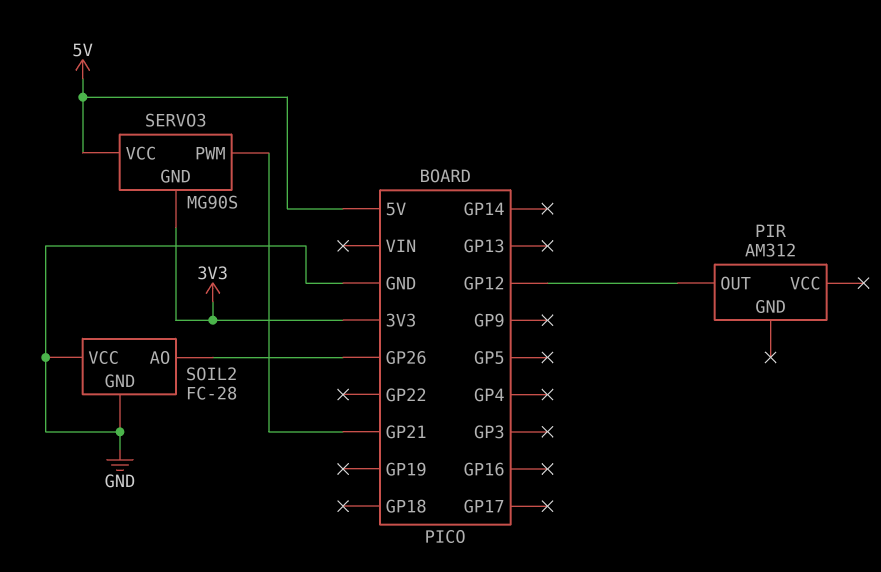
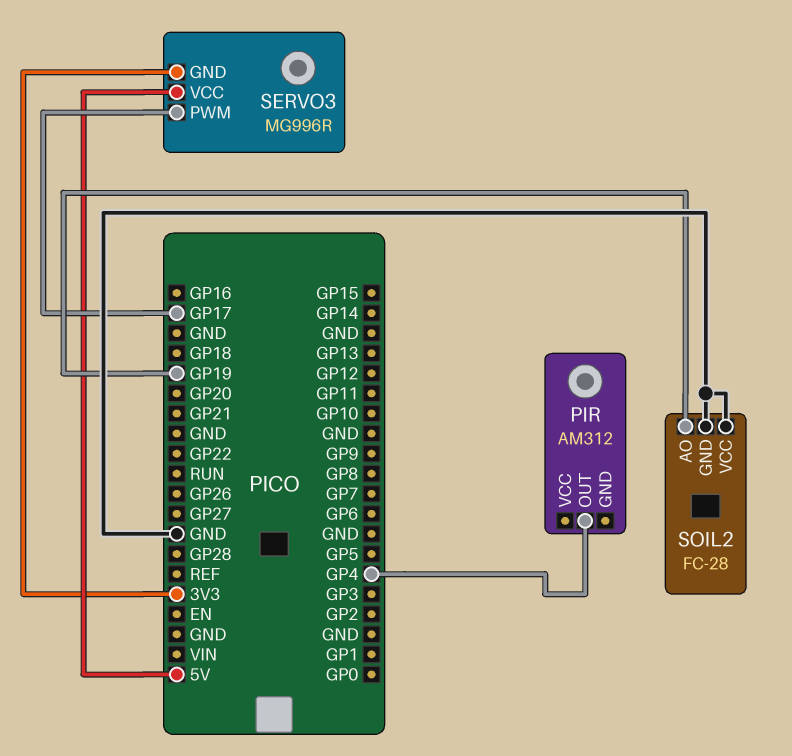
PIR pin OUT: GP12 -> GP4
SERVO3: MG90S -> MG996R
SERVO3 pin PWM: GP21 -> GP17
SOIL2 pin AO: GP26 -> GP19

